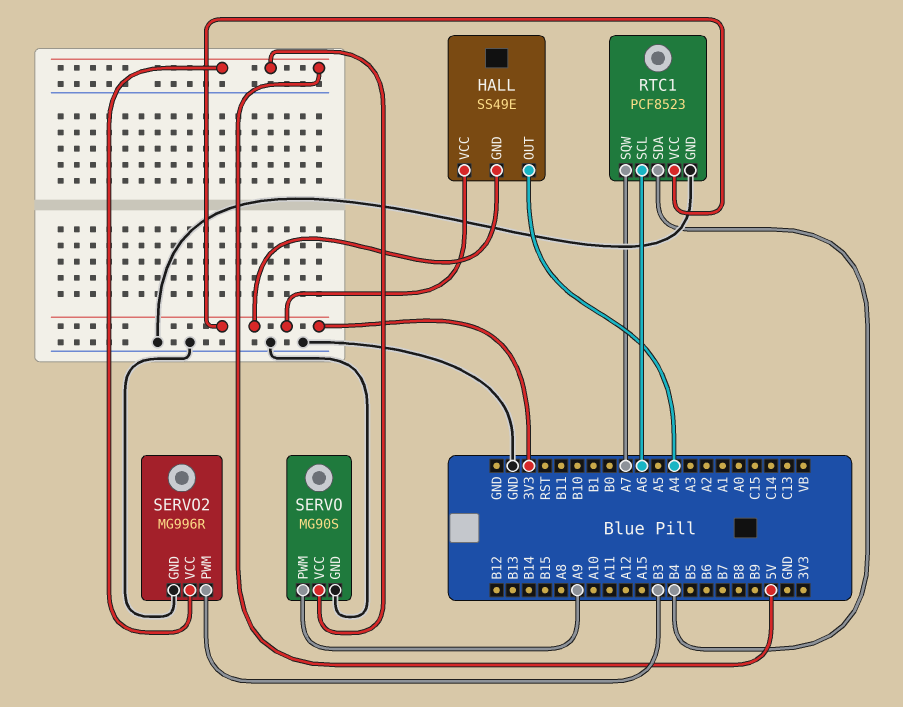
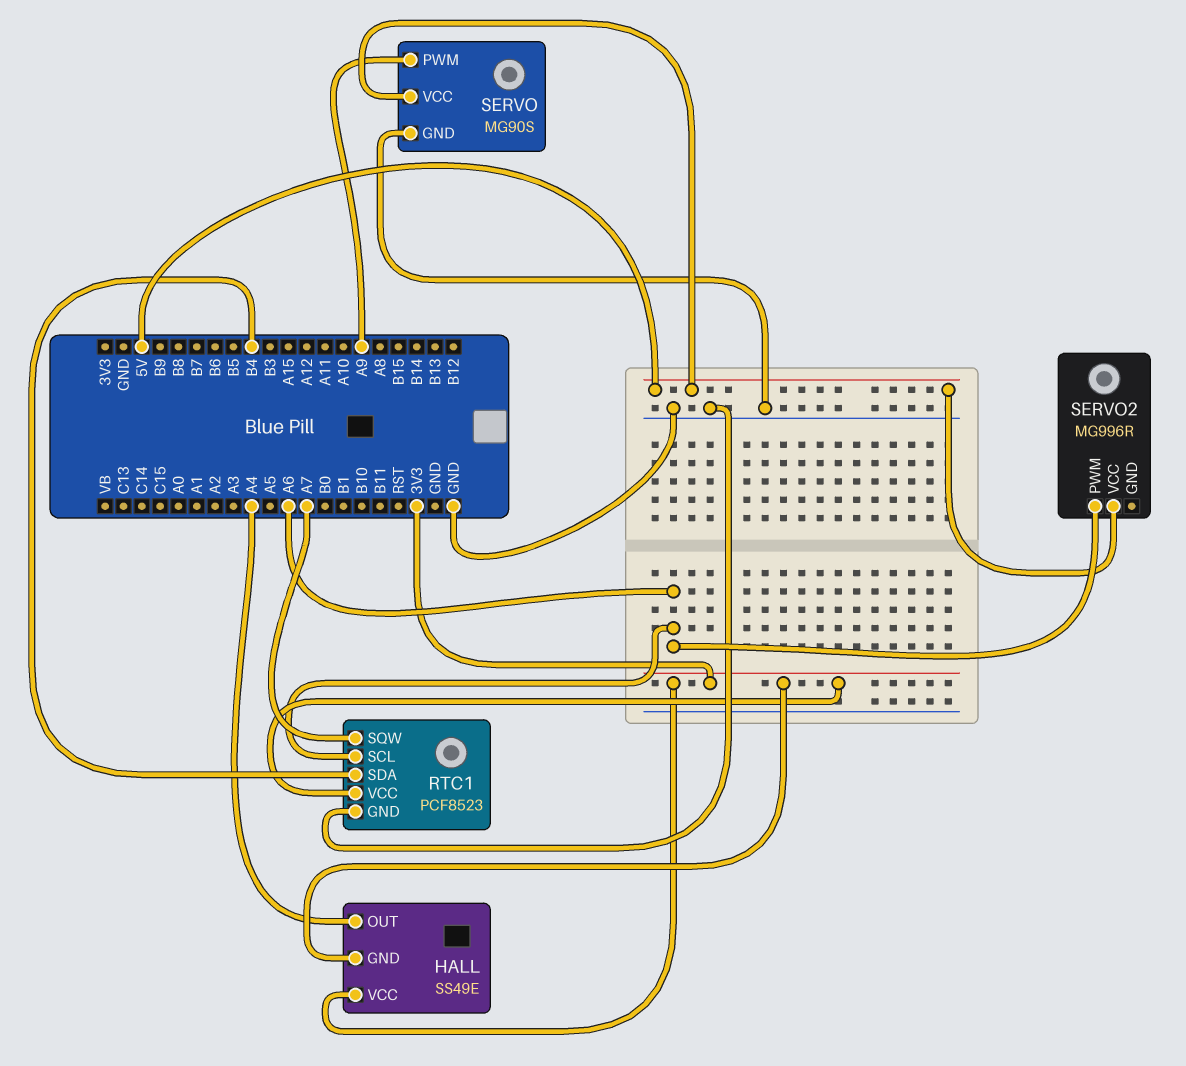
SERVO2 pin GND: GND -> none
SERVO2 pin PWM: B3 -> A6

